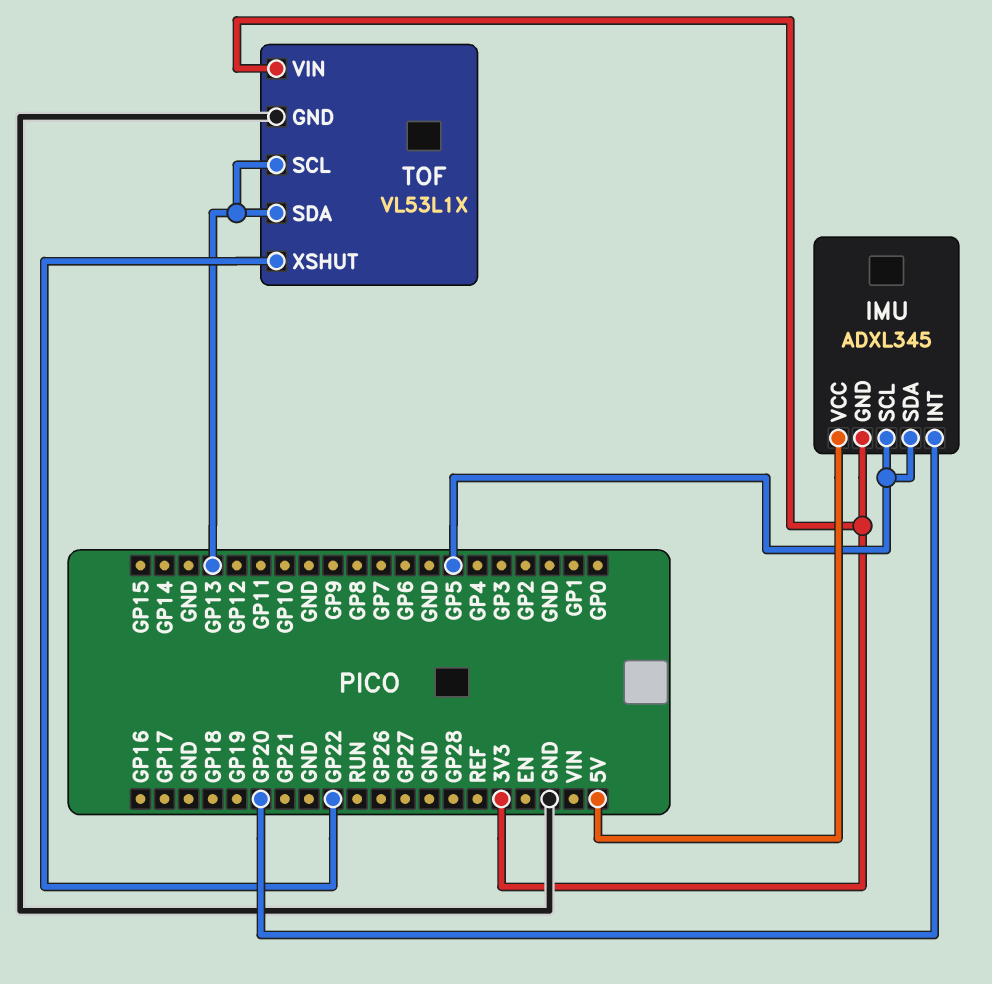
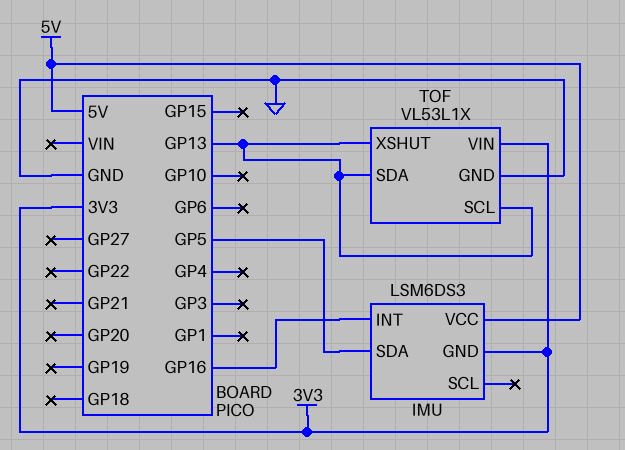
IMU: ADXL345 -> LSM6DS3
IMU pin INT: GP20 -> GP16
IMU pin SCL: GP5 -> none
TOF pin XSHUT: GP22 -> GP13

